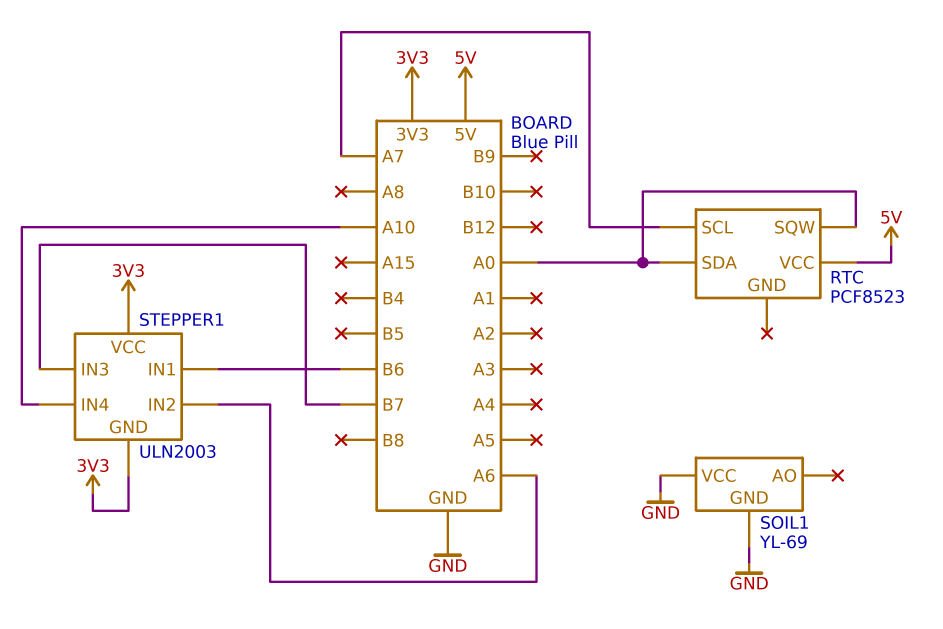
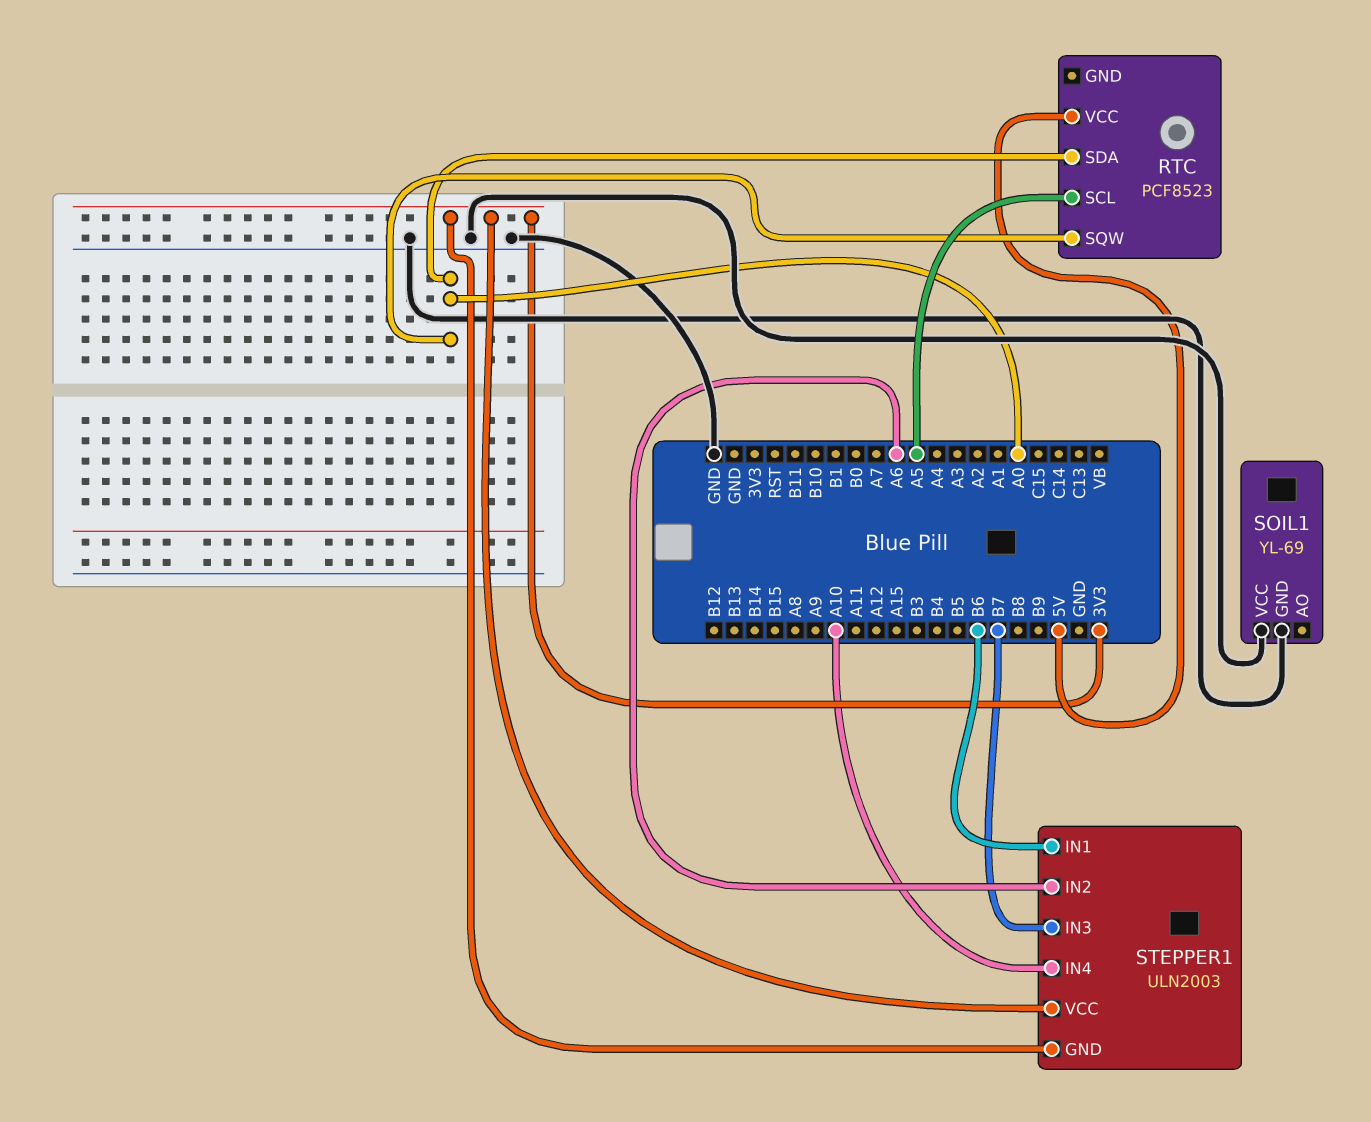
RTC pin SCL: A7 -> A5

